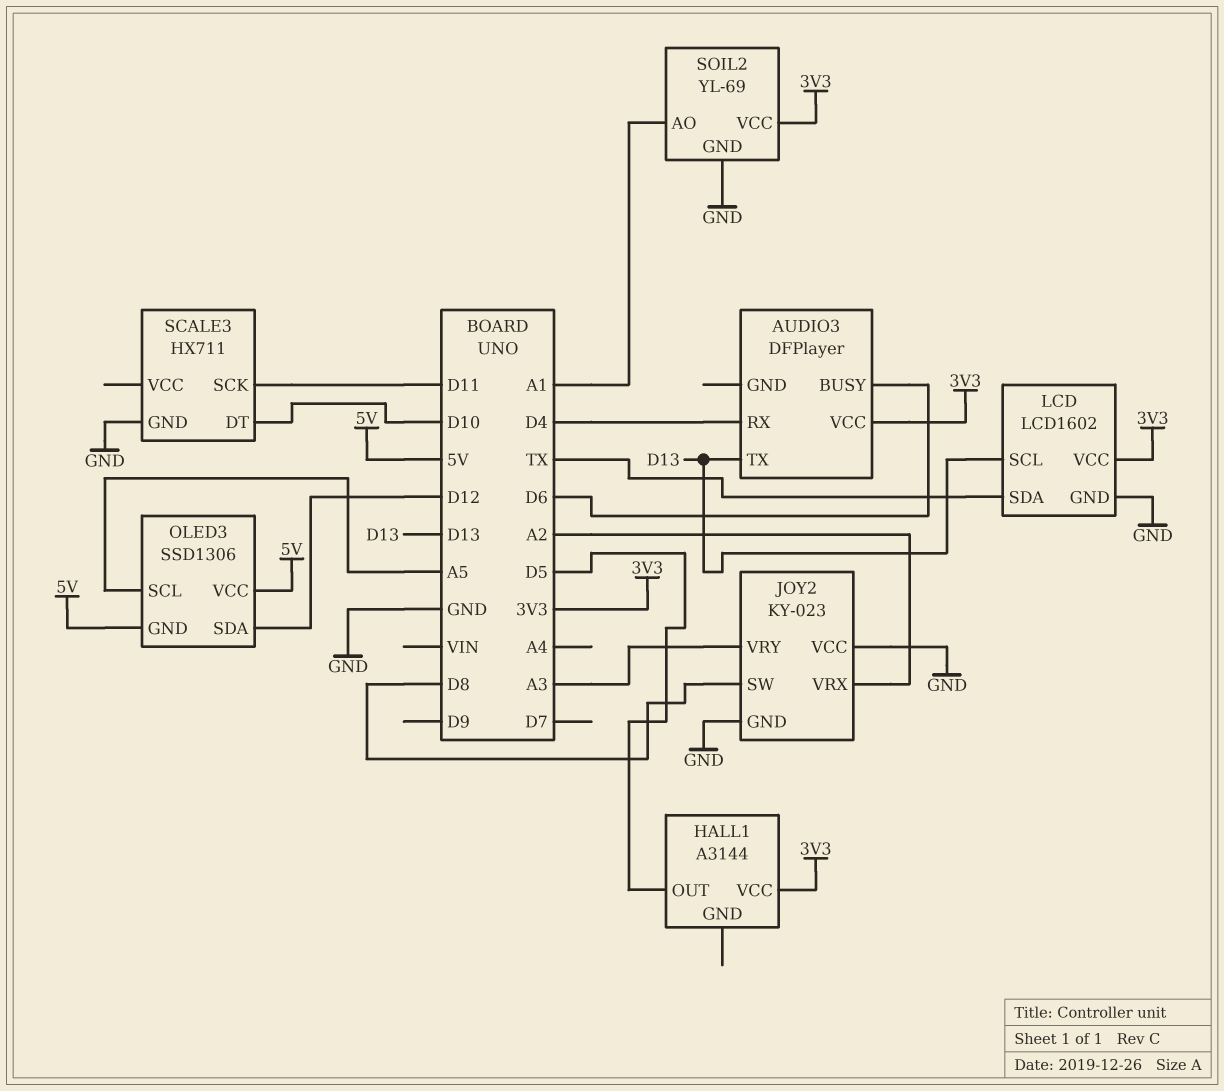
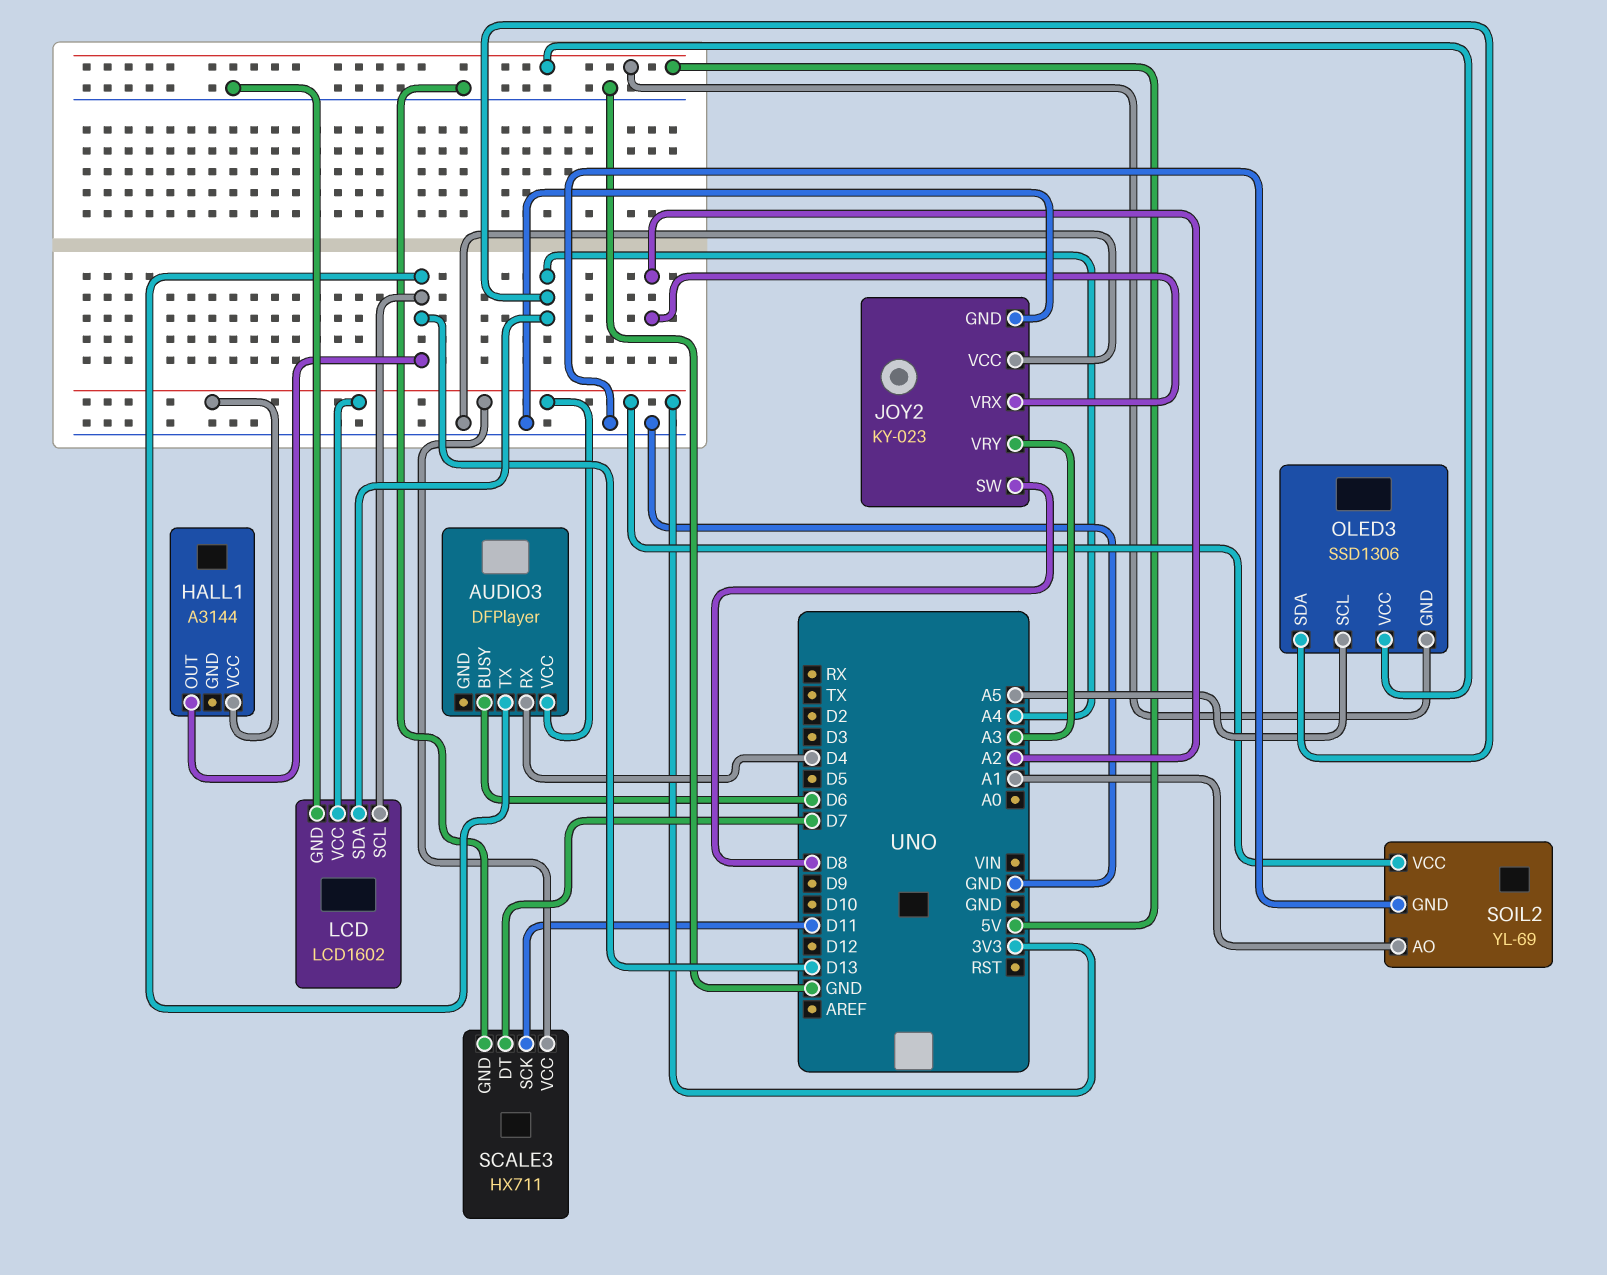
HALL1 pin OUT: D5 -> D13
LCD pin SDA: TX -> A4
OLED3 pin SDA: D12 -> A4
SCALE3 pin DT: D10 -> D7
SCALE3 pin VCC: none -> 3V3

